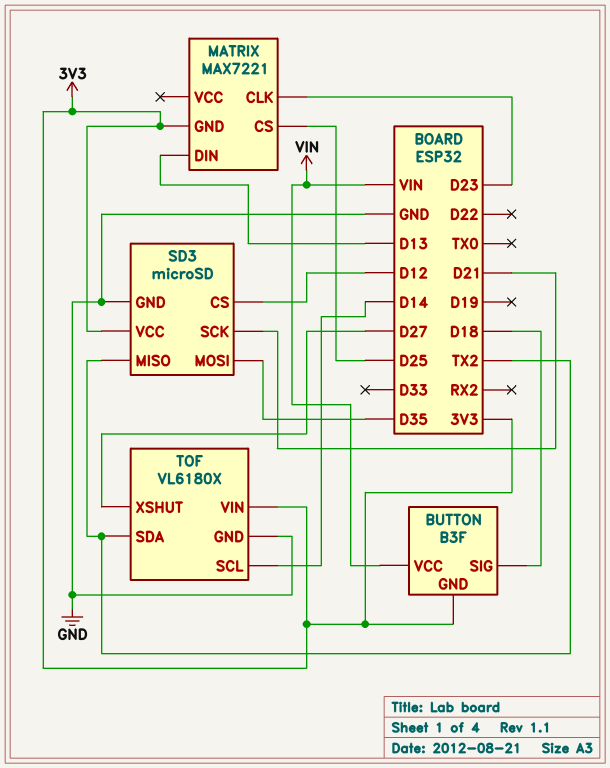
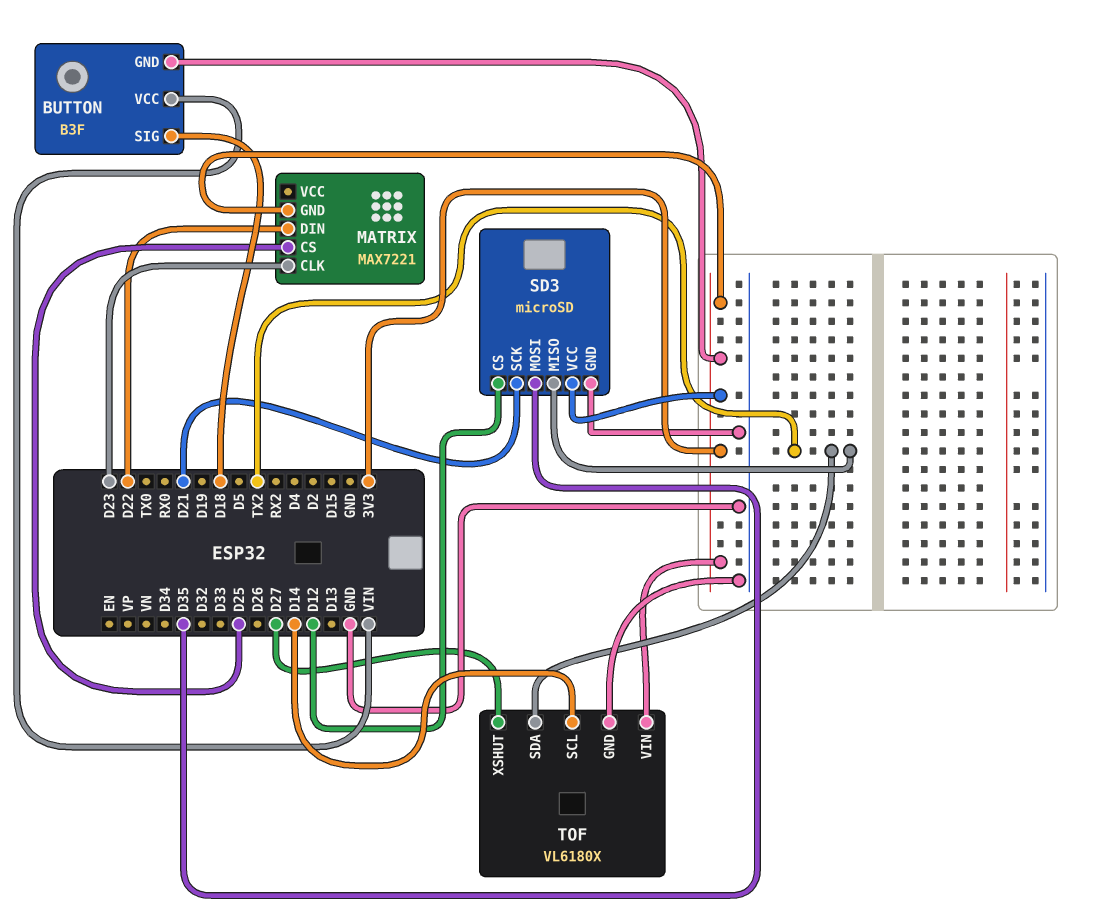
MATRIX pin DIN: D13 -> D22

